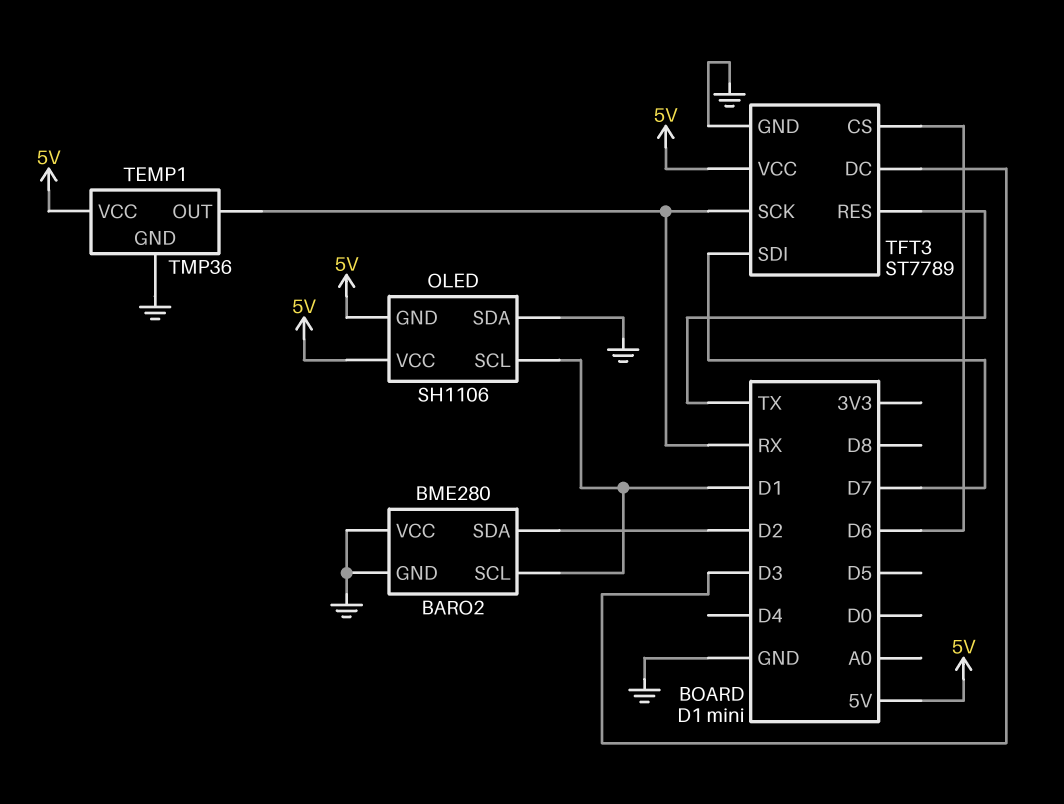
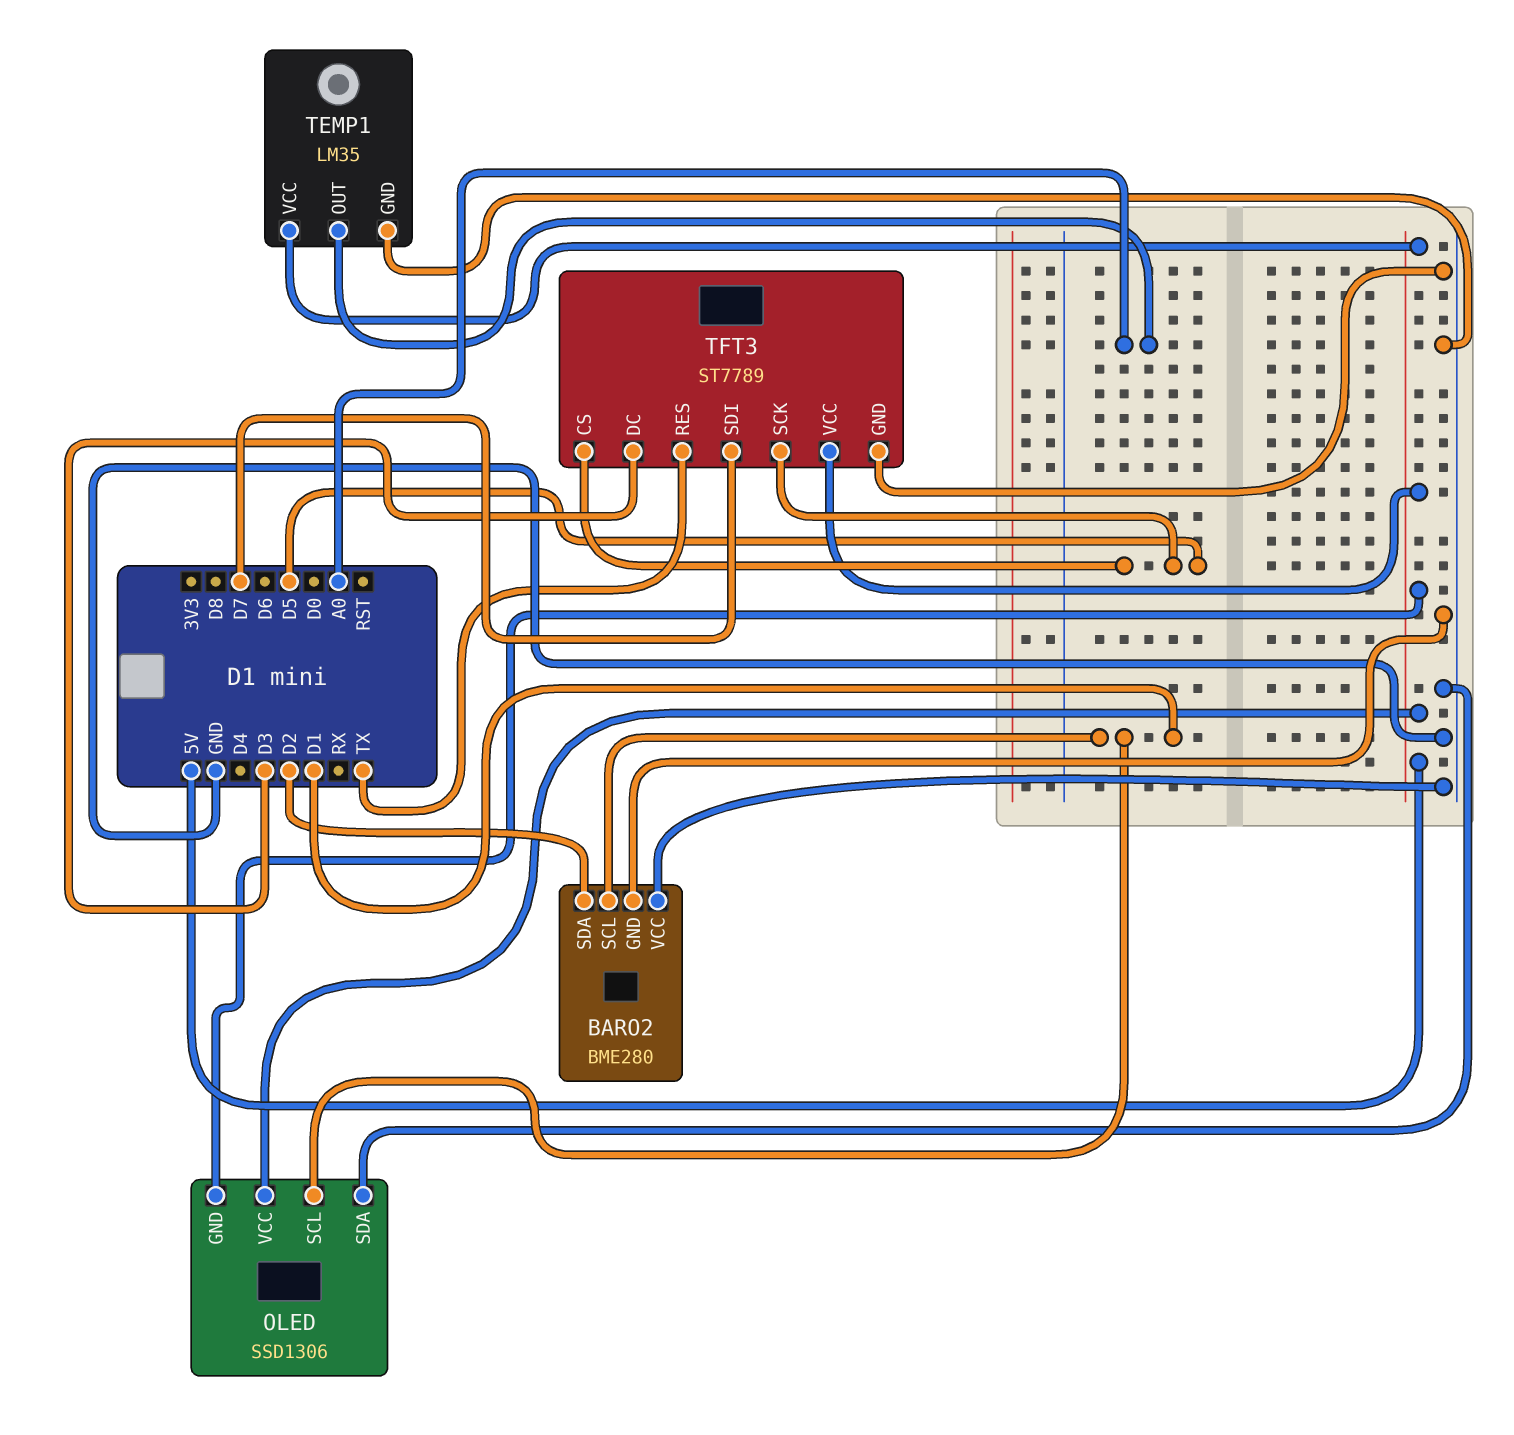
OLED: SH1106 -> SSD1306
TEMP1: TMP36 -> LM35
TEMP1 pin OUT: RX -> A0
TFT3 pin CS: D6 -> D5
TFT3 pin SCK: RX -> D5

